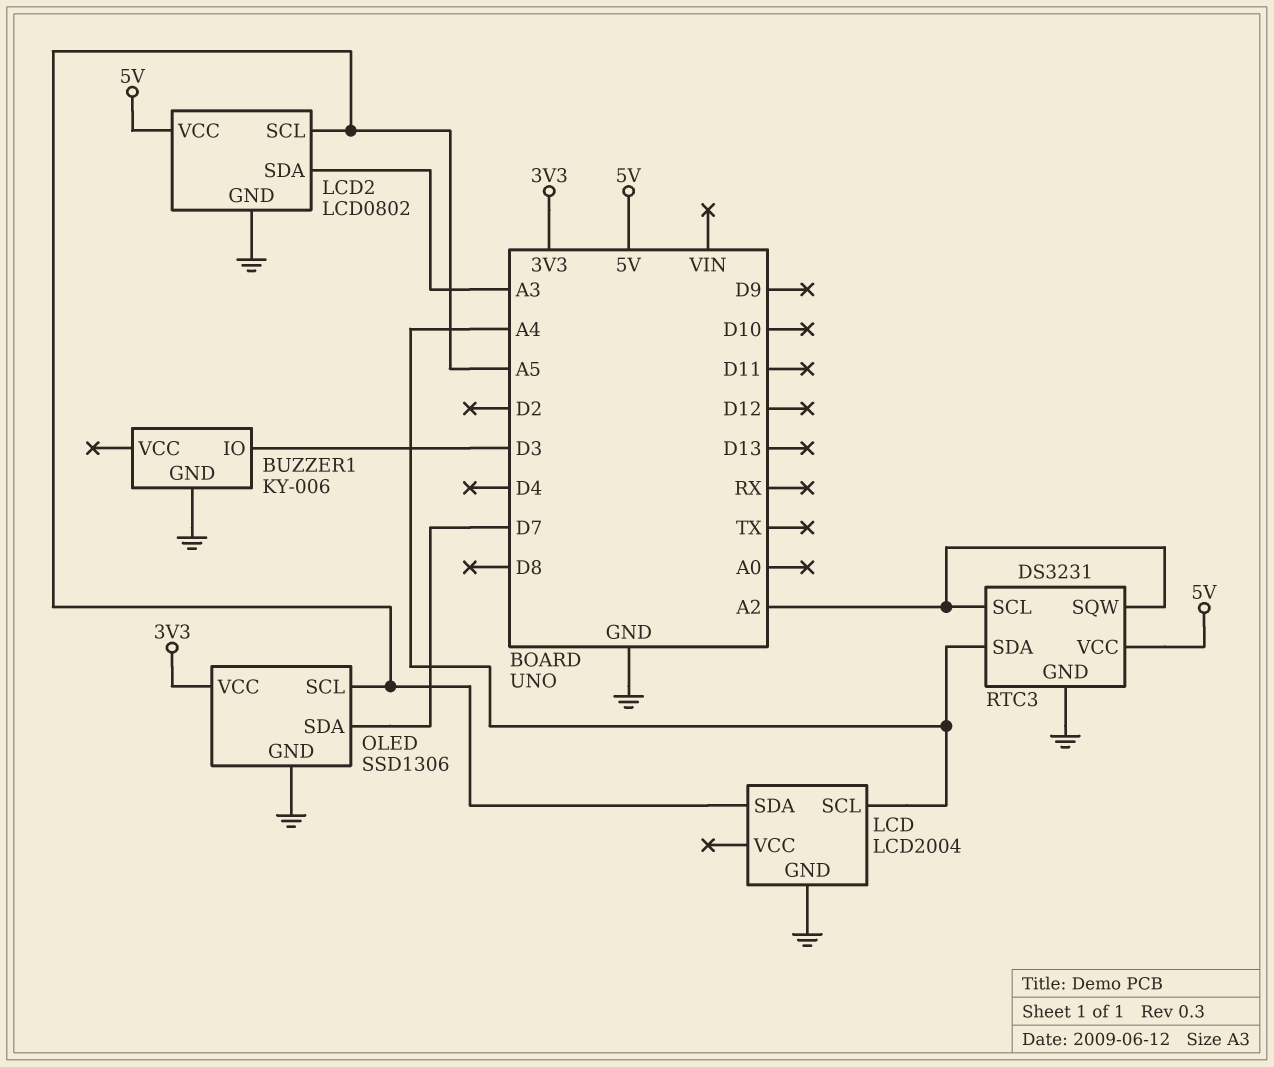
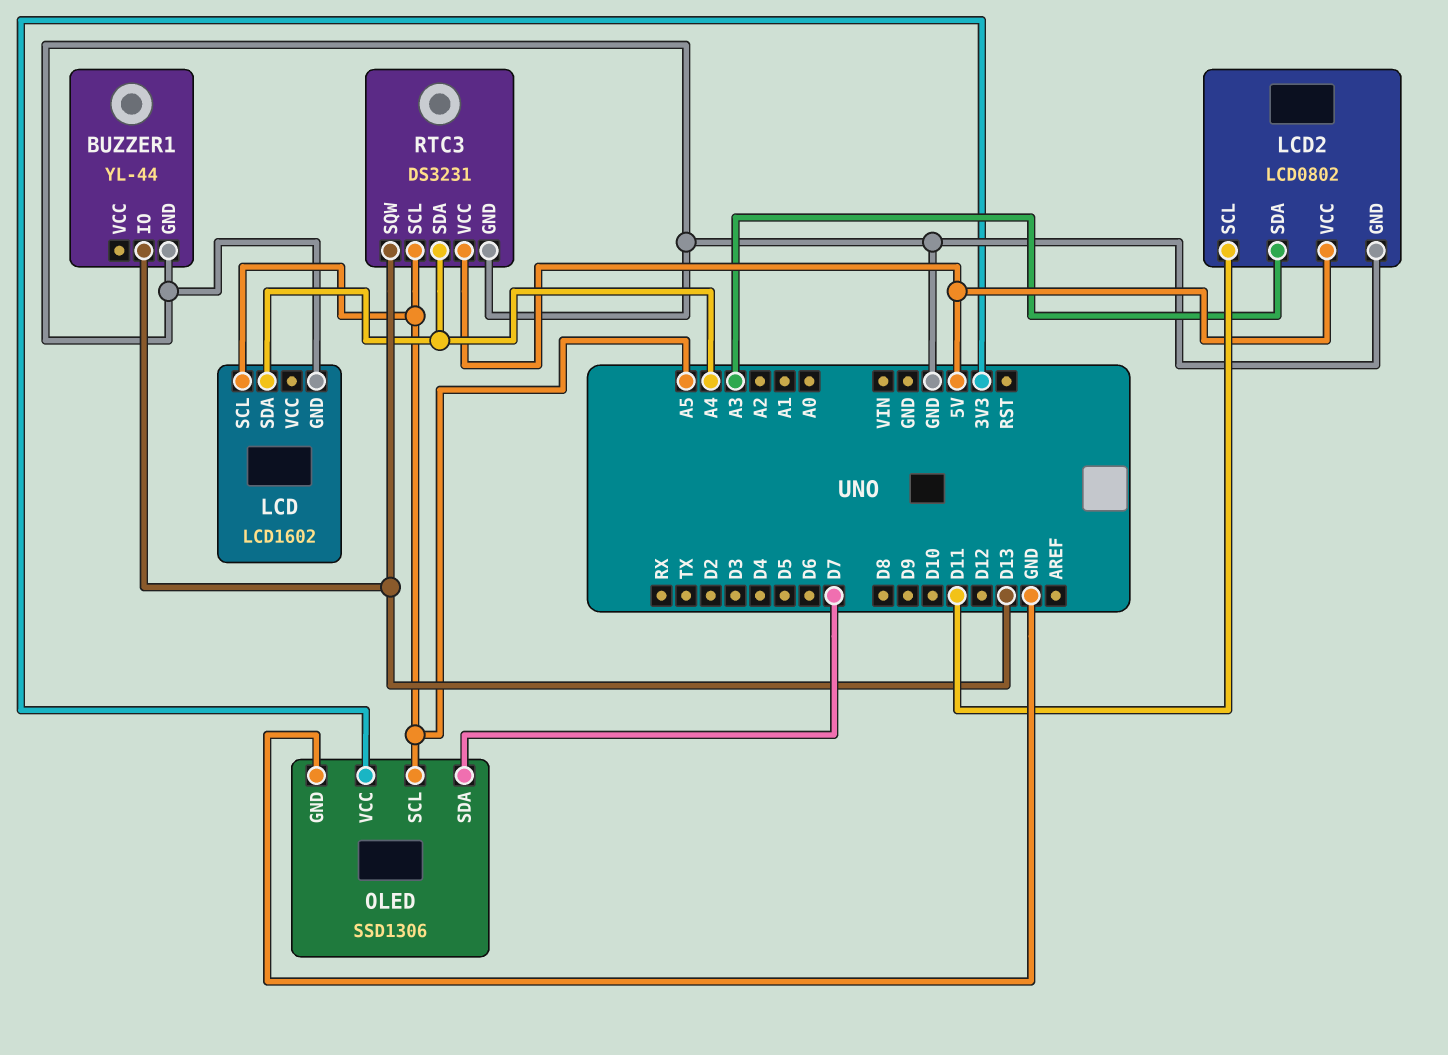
BUZZER1: KY-006 -> YL-44
BUZZER1 pin IO: D3 -> D13
LCD: LCD2004 -> LCD1602
LCD pin SCL: A4 -> A5
LCD pin SDA: A5 -> A4
LCD2 pin SCL: A5 -> D11
RTC3 pin SCL: A2 -> A5
RTC3 pin SQW: A2 -> D13

